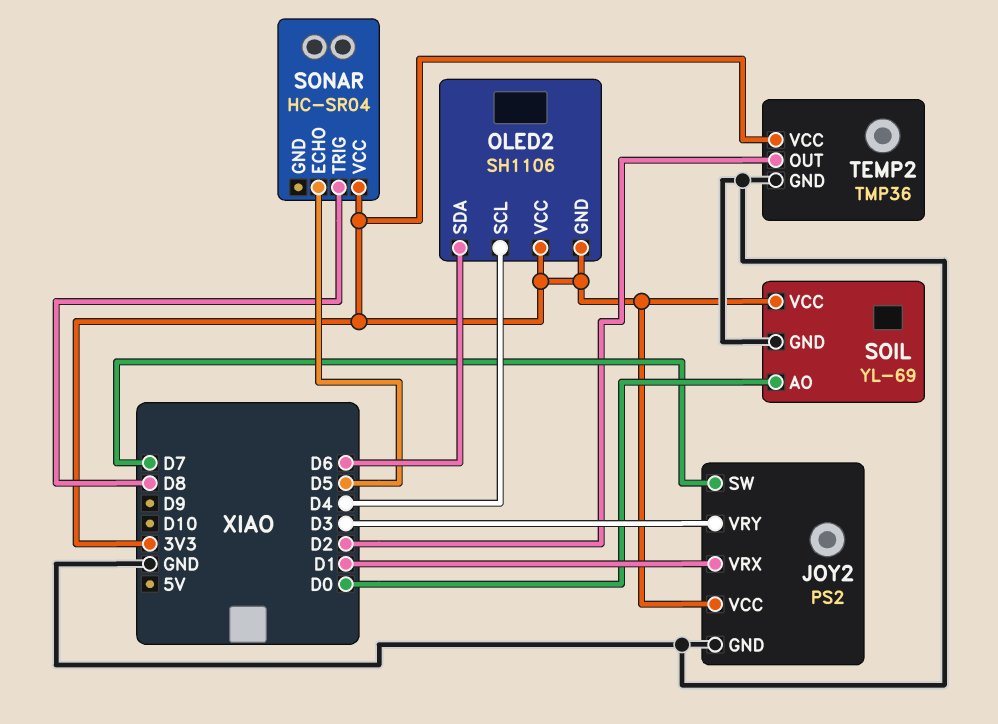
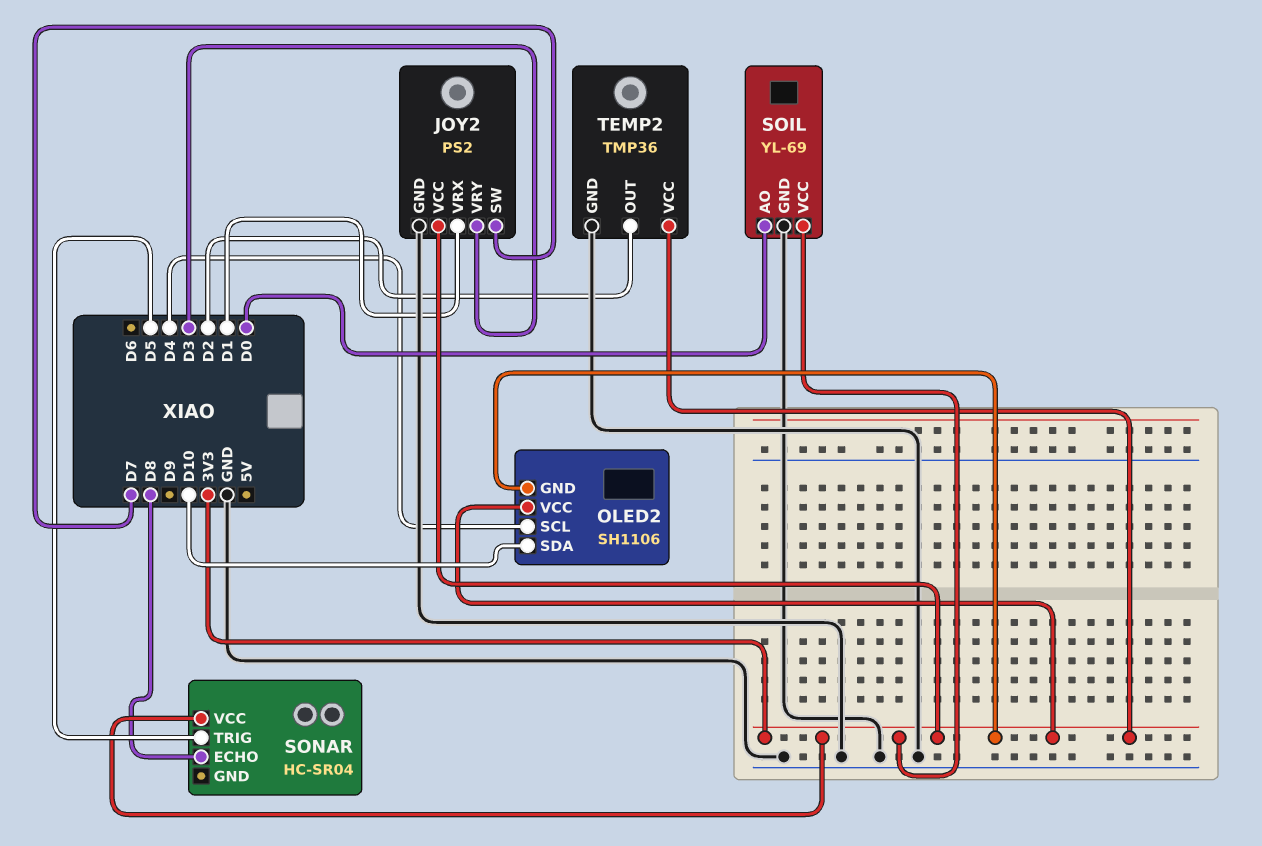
OLED2 pin SDA: D6 -> D10
SONAR pin ECHO: D5 -> D8
SONAR pin TRIG: D8 -> D5

